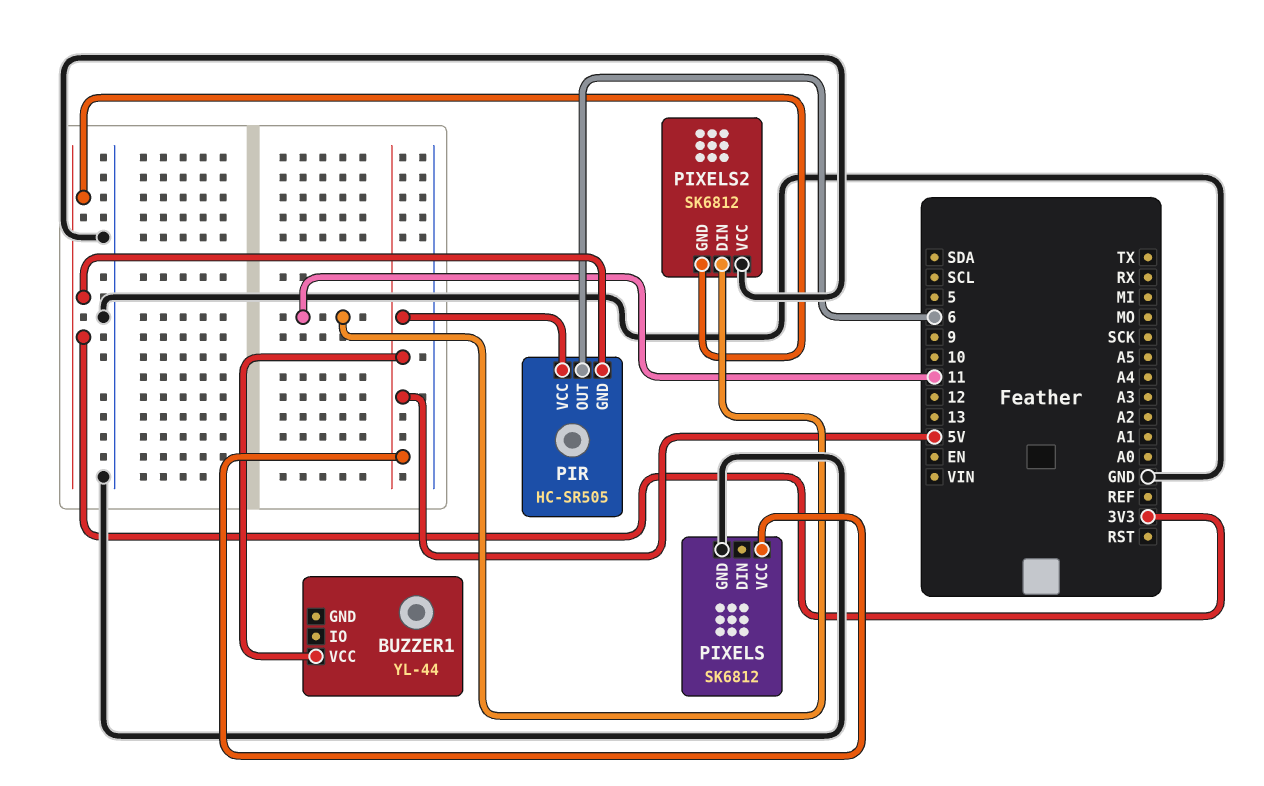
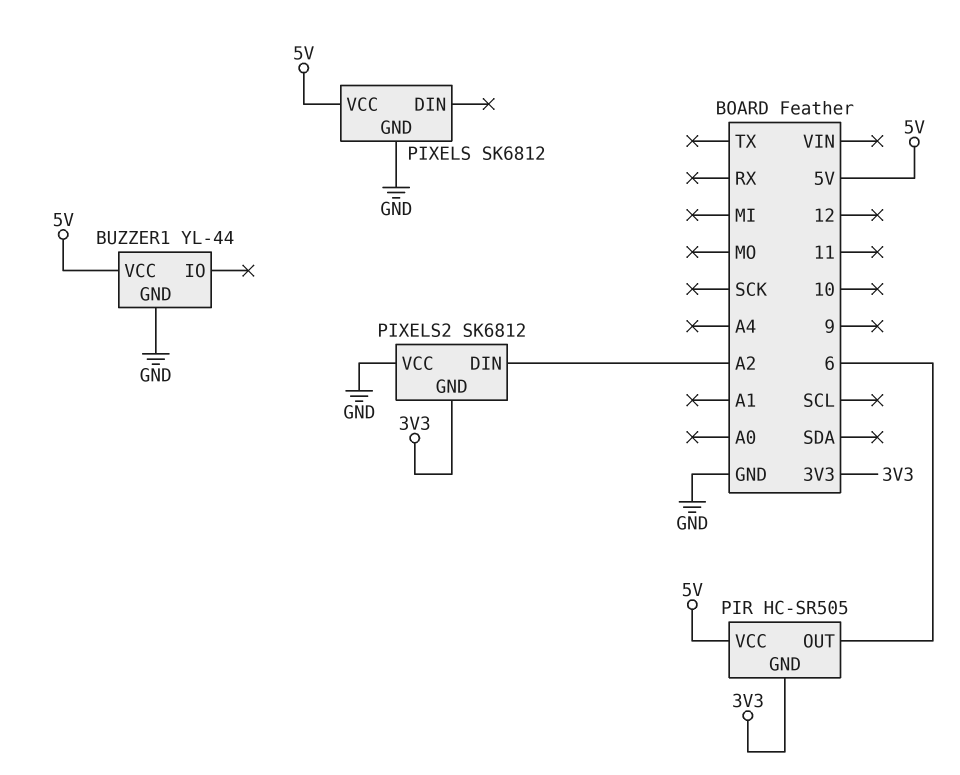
BUZZER1 pin GND: none -> GND
PIXELS2 pin DIN: 11 -> A2

